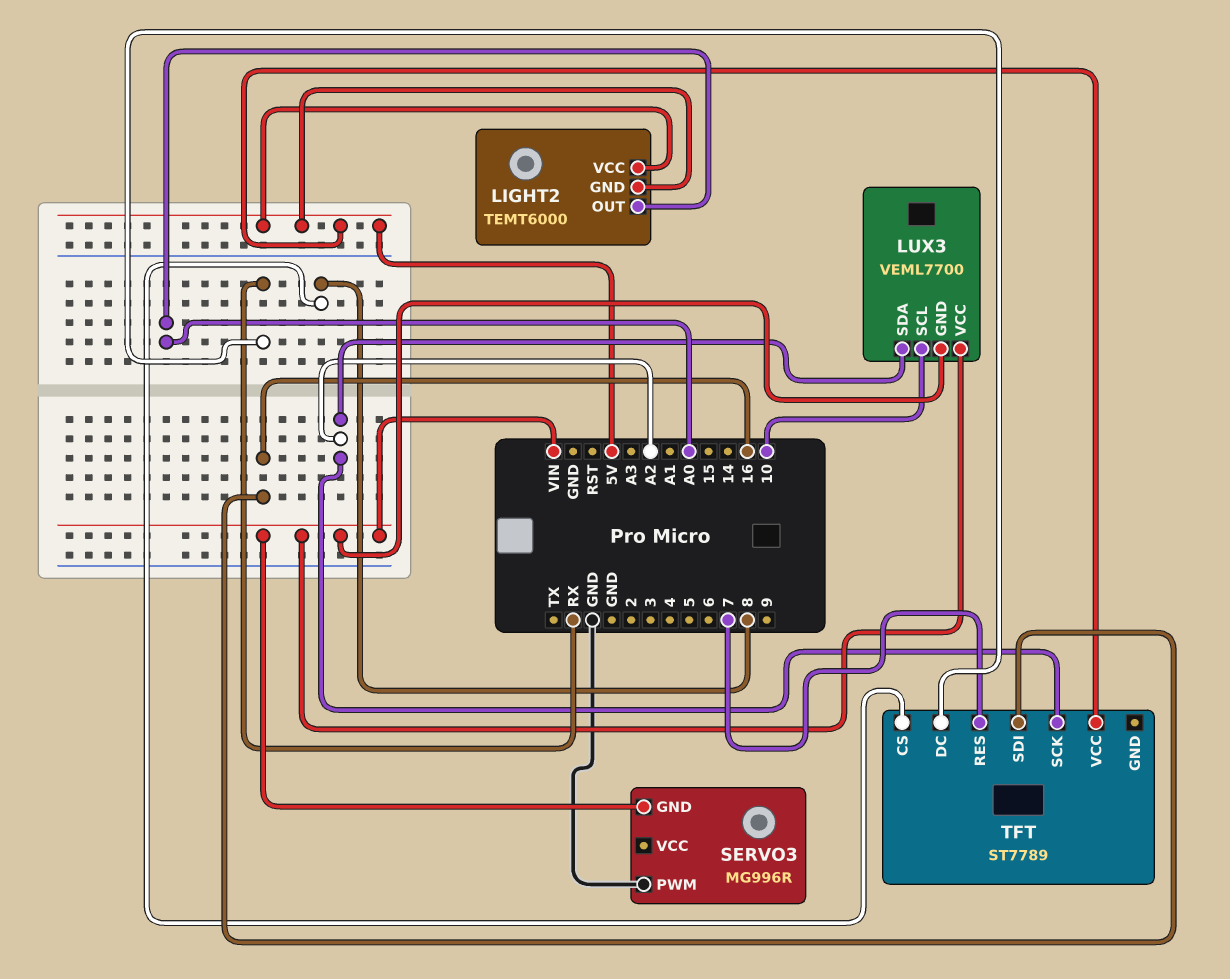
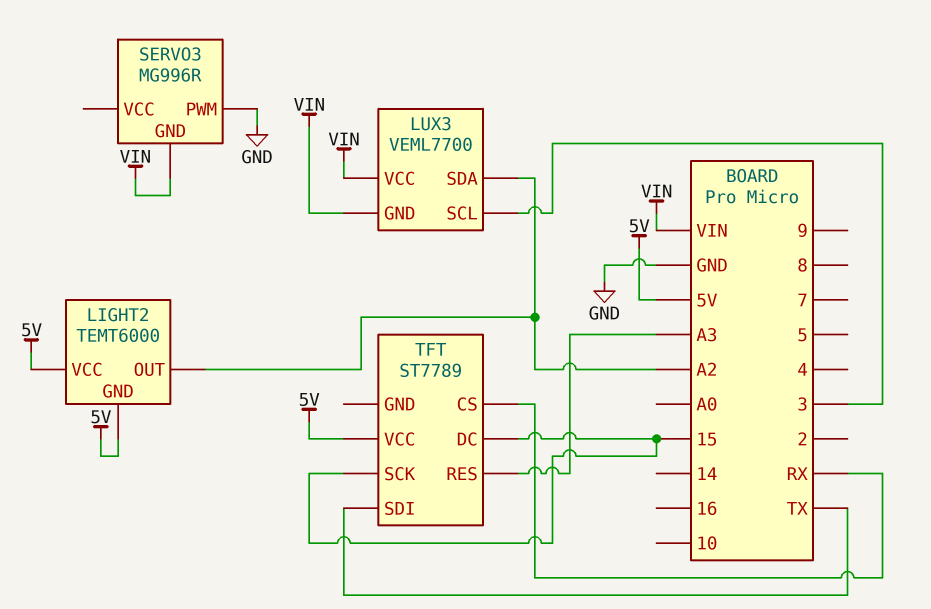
LIGHT2 pin OUT: A0 -> A2
LUX3 pin SCL: 10 -> 3
TFT pin CS: 8 -> RX
TFT pin DC: RX -> 15
TFT pin RES: 7 -> A3
TFT pin SCK: A2 -> 15
TFT pin SDI: 16 -> TX

